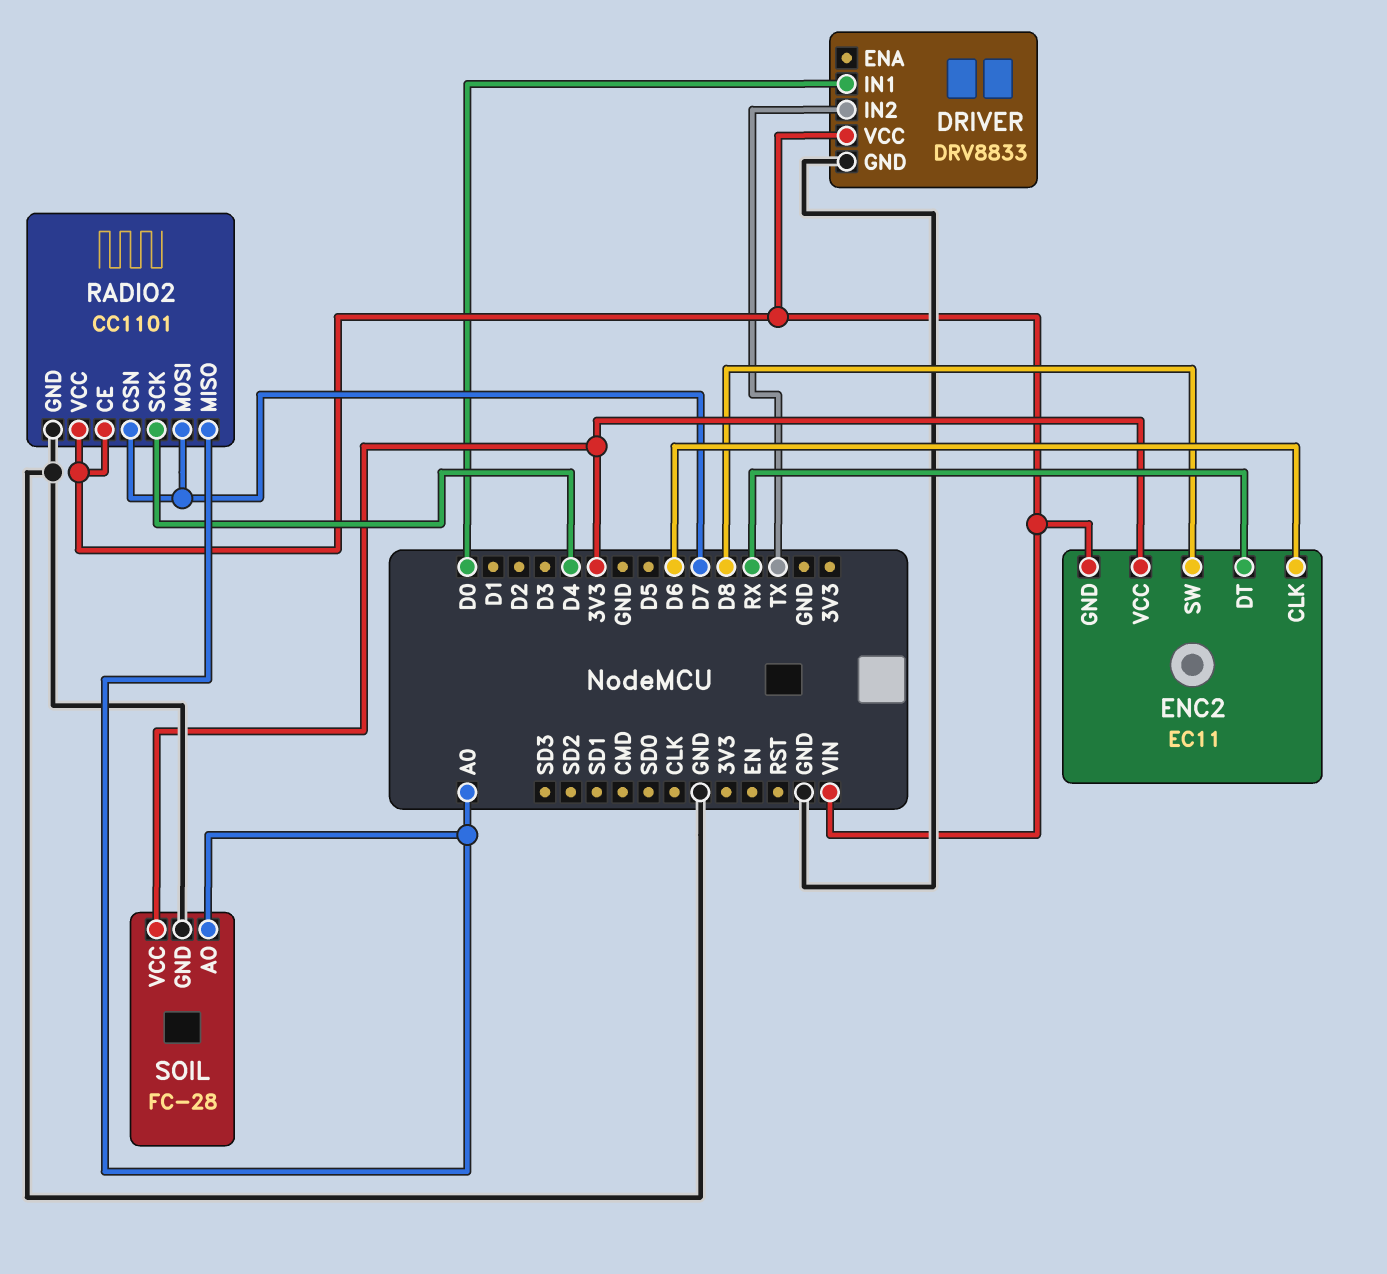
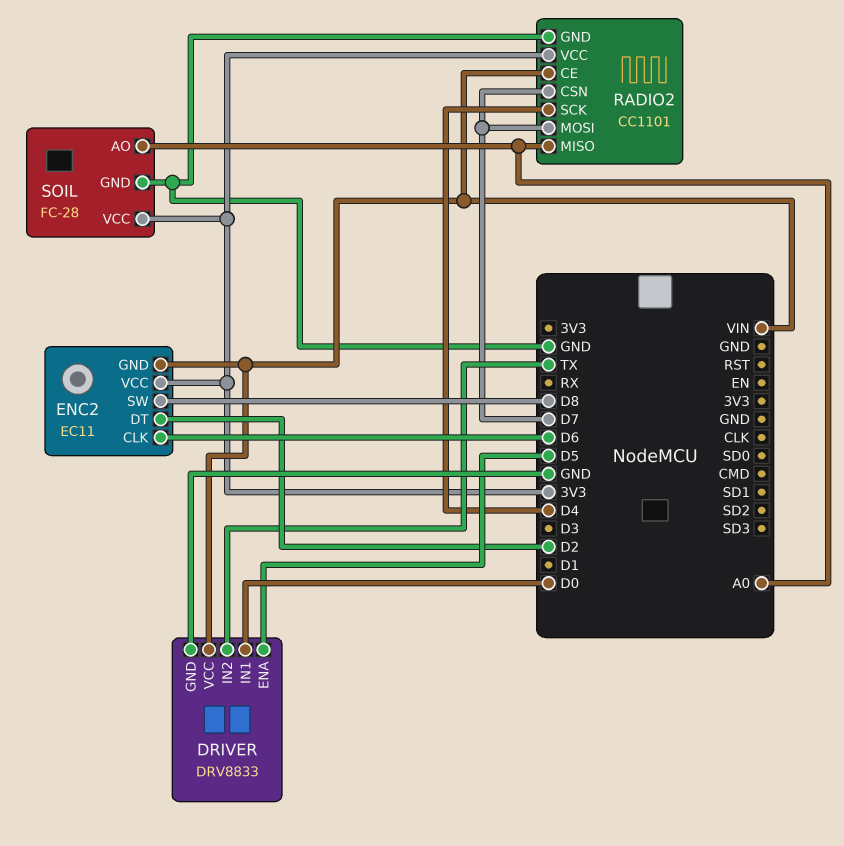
DRIVER pin ENA: none -> D5
ENC2 pin DT: RX -> D2
RADIO2 pin VCC: VIN -> 3V3

